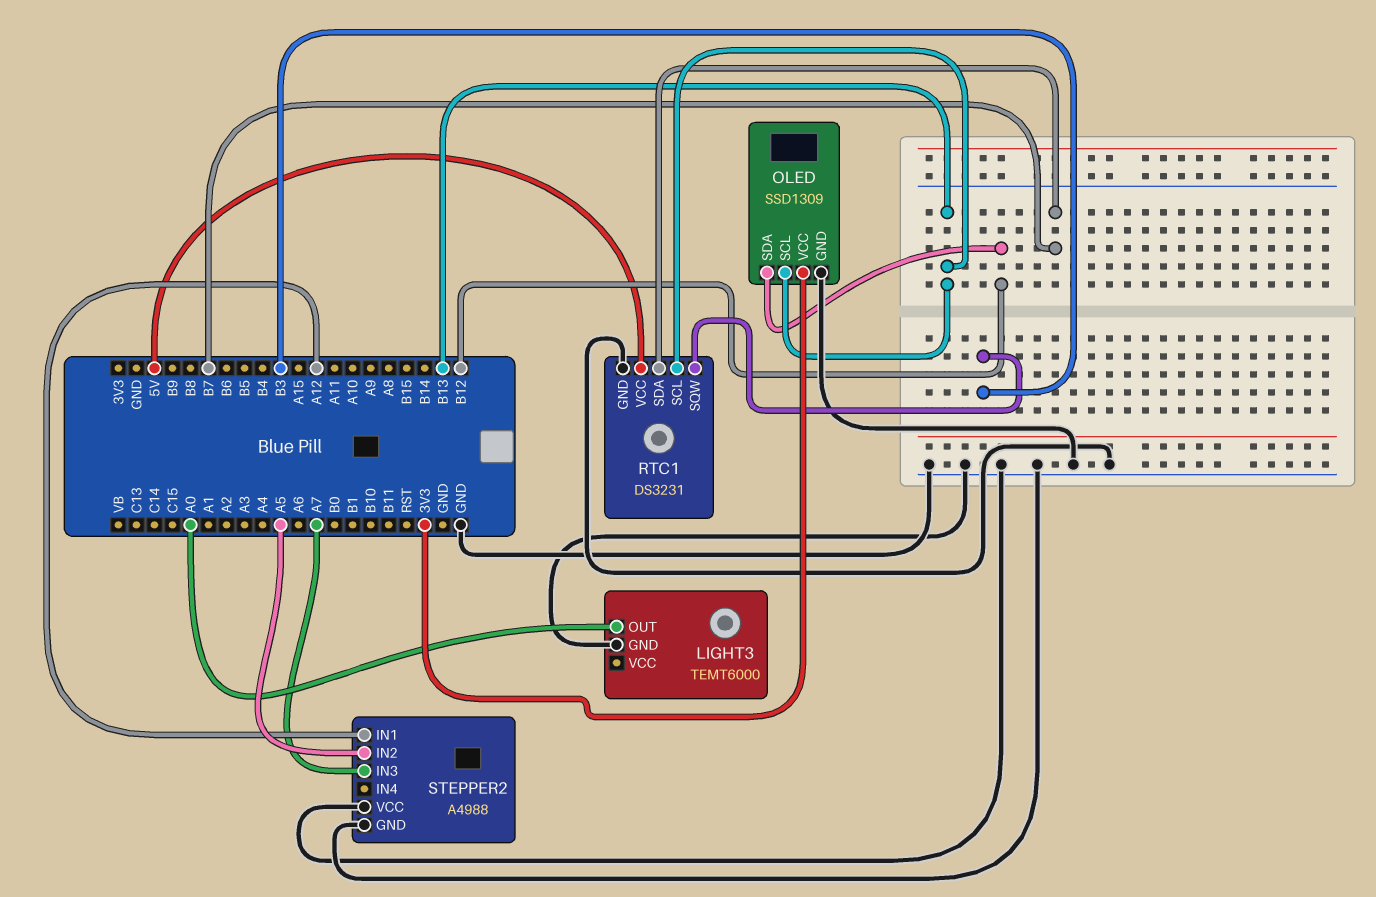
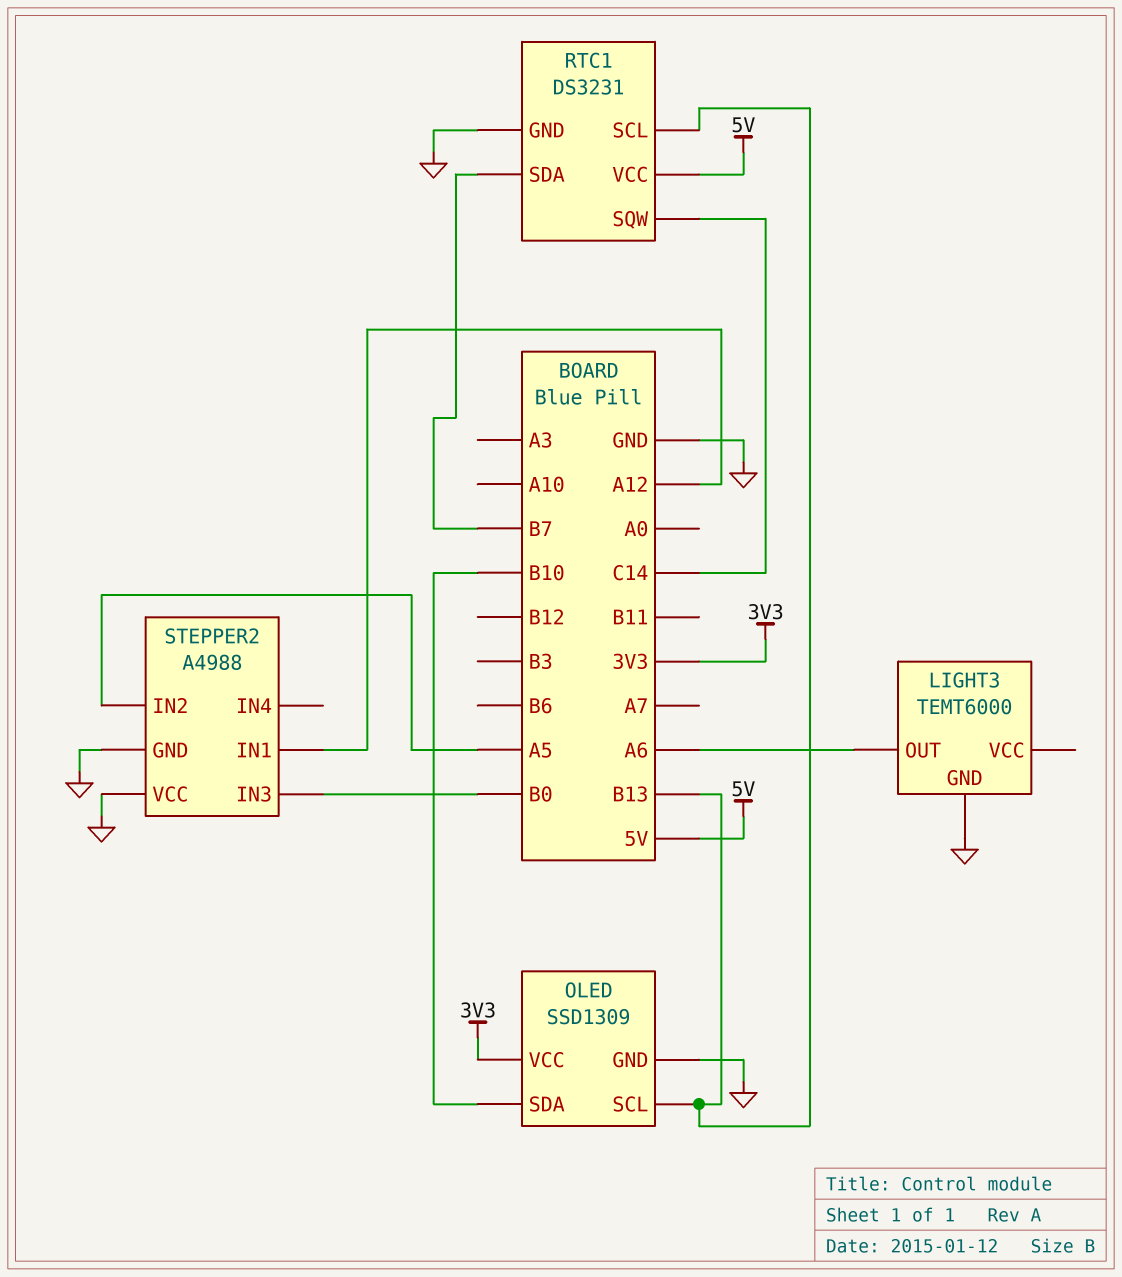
LIGHT3 pin OUT: A0 -> A6
OLED pin SDA: B12 -> B10
RTC1 pin SQW: B3 -> C14
STEPPER2 pin IN3: A7 -> B0

